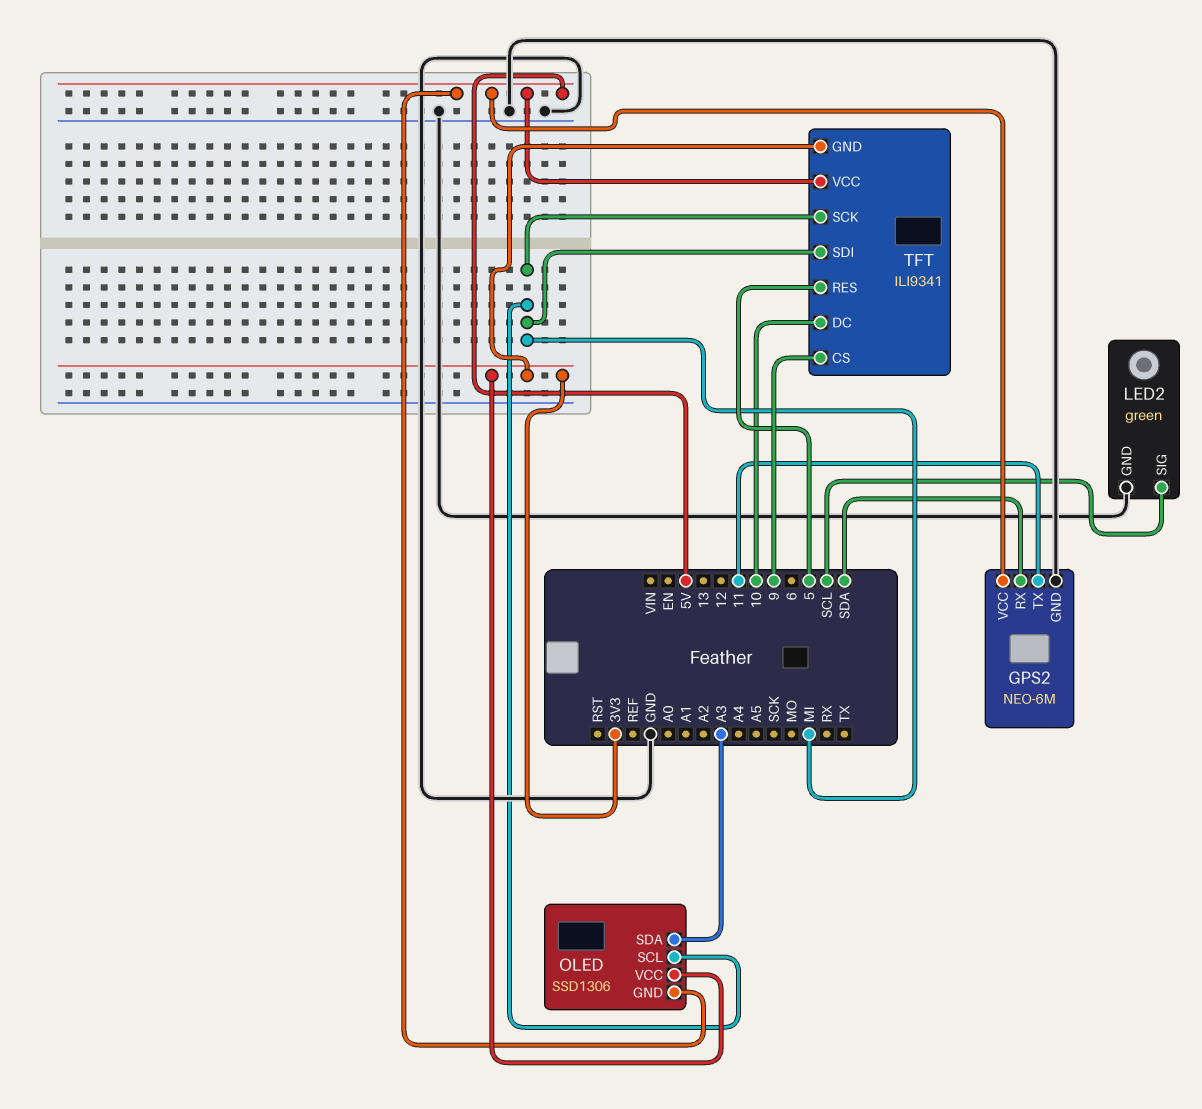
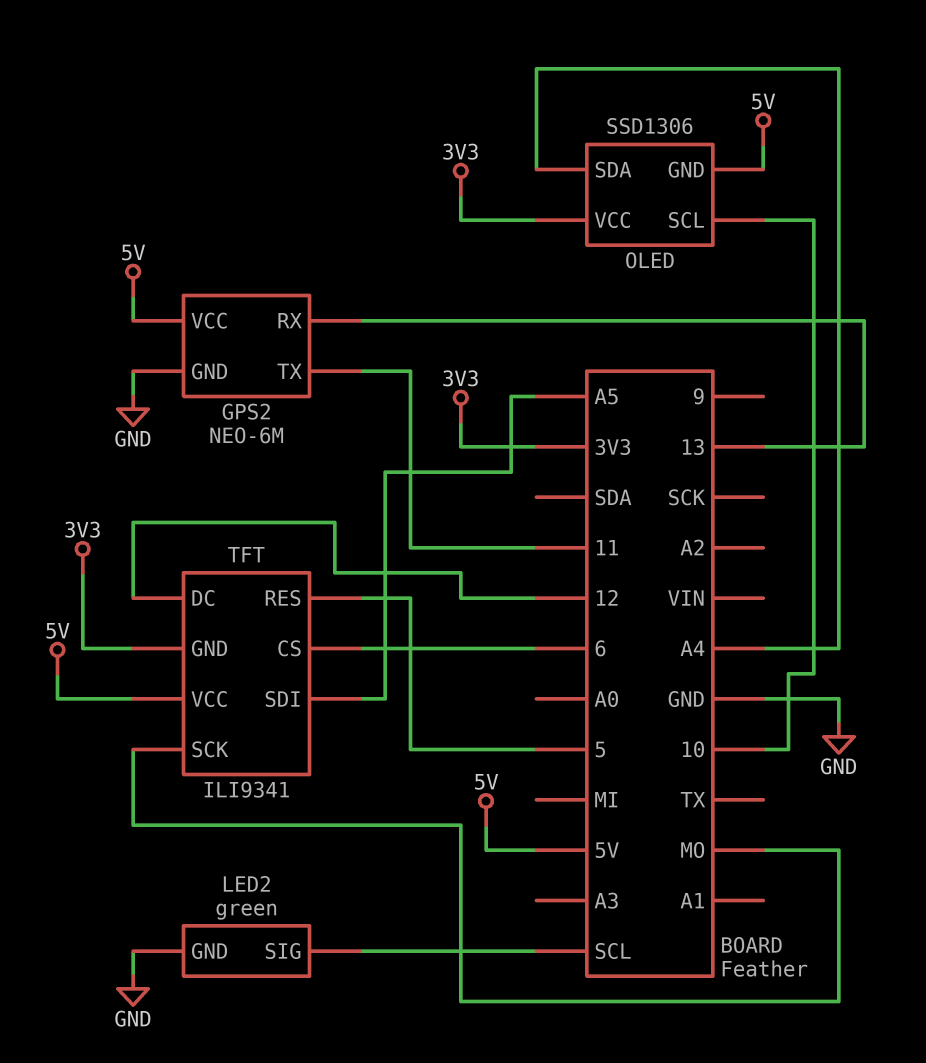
GPS2 pin RX: SDA -> 13
OLED pin SCL: MI -> 10
OLED pin SDA: A3 -> A4
TFT pin CS: 9 -> 6
TFT pin DC: 10 -> 12
TFT pin SCK: MI -> MO
TFT pin SDI: MI -> A5

